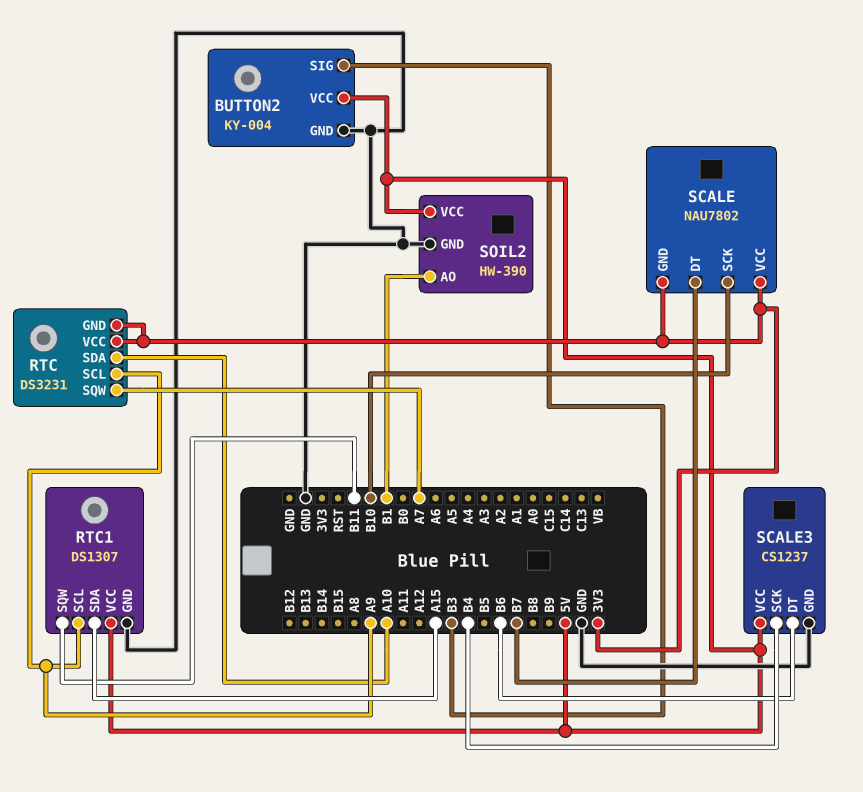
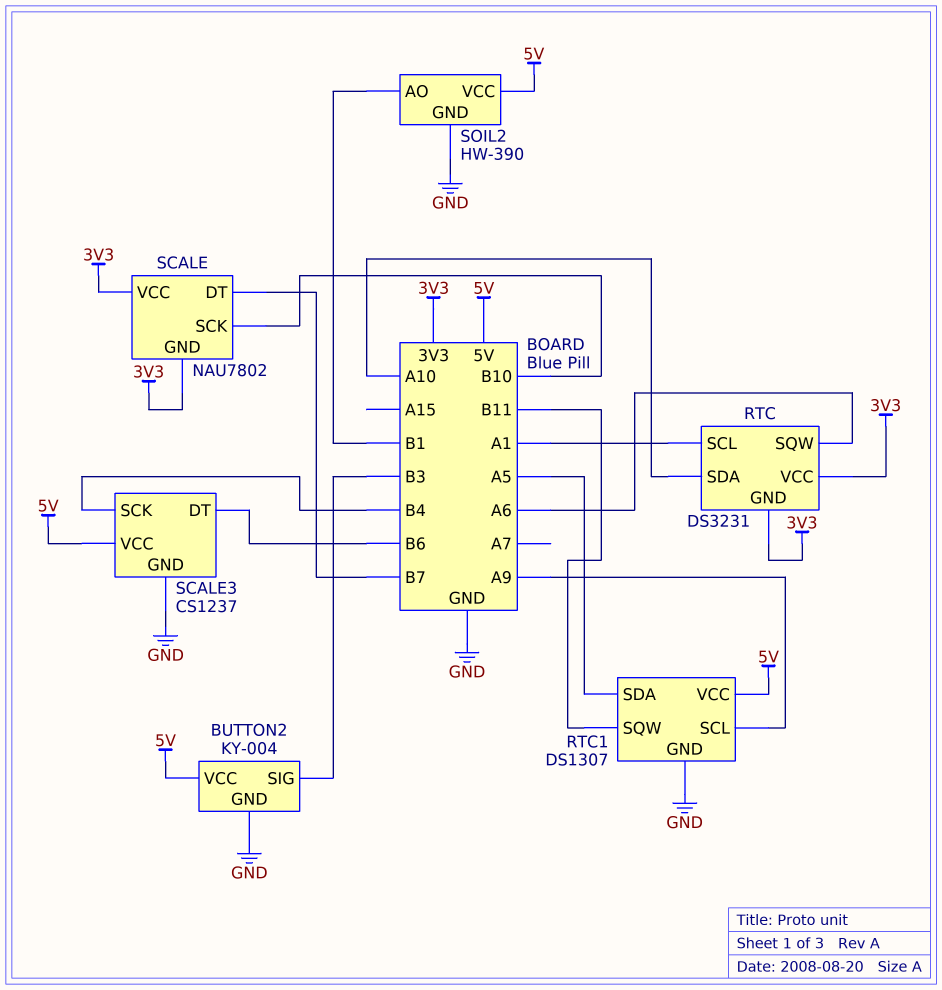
RTC pin SCL: A9 -> A1
RTC pin SQW: A7 -> A6
RTC1 pin SDA: A15 -> A5

